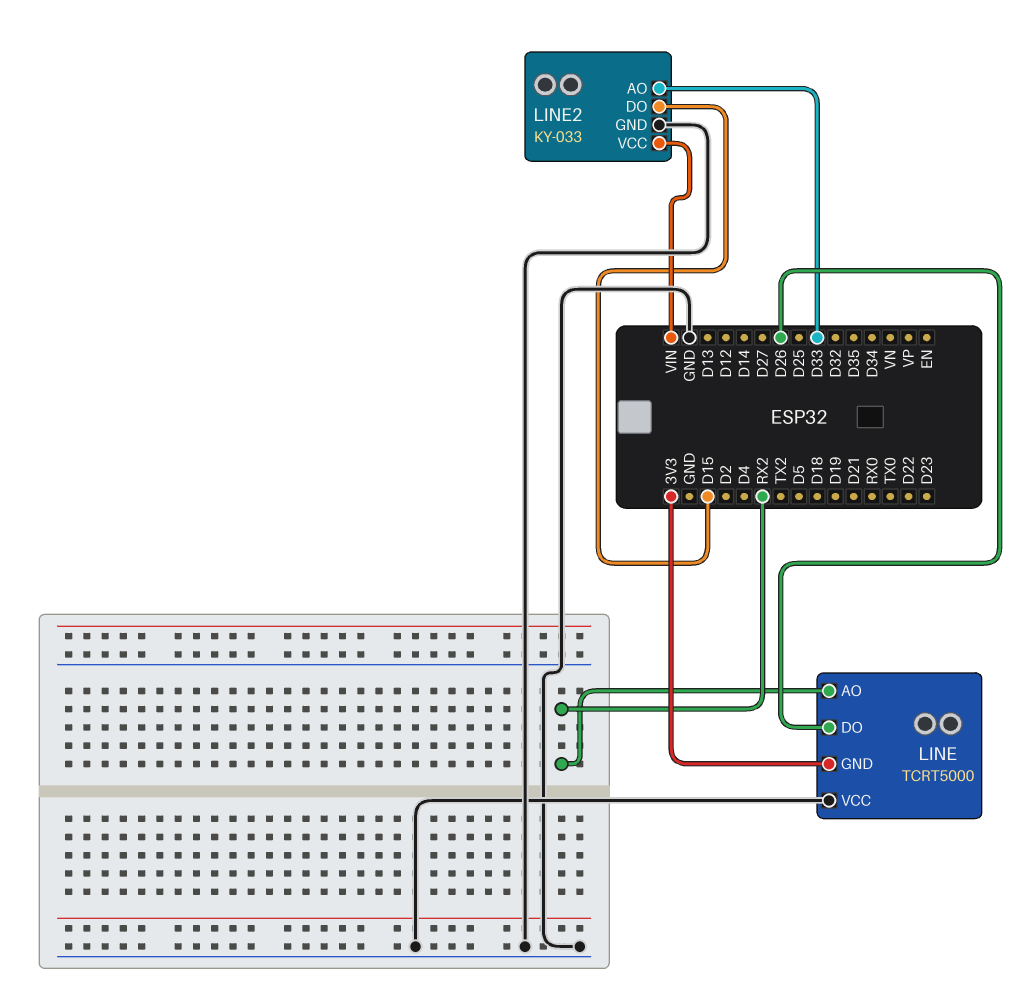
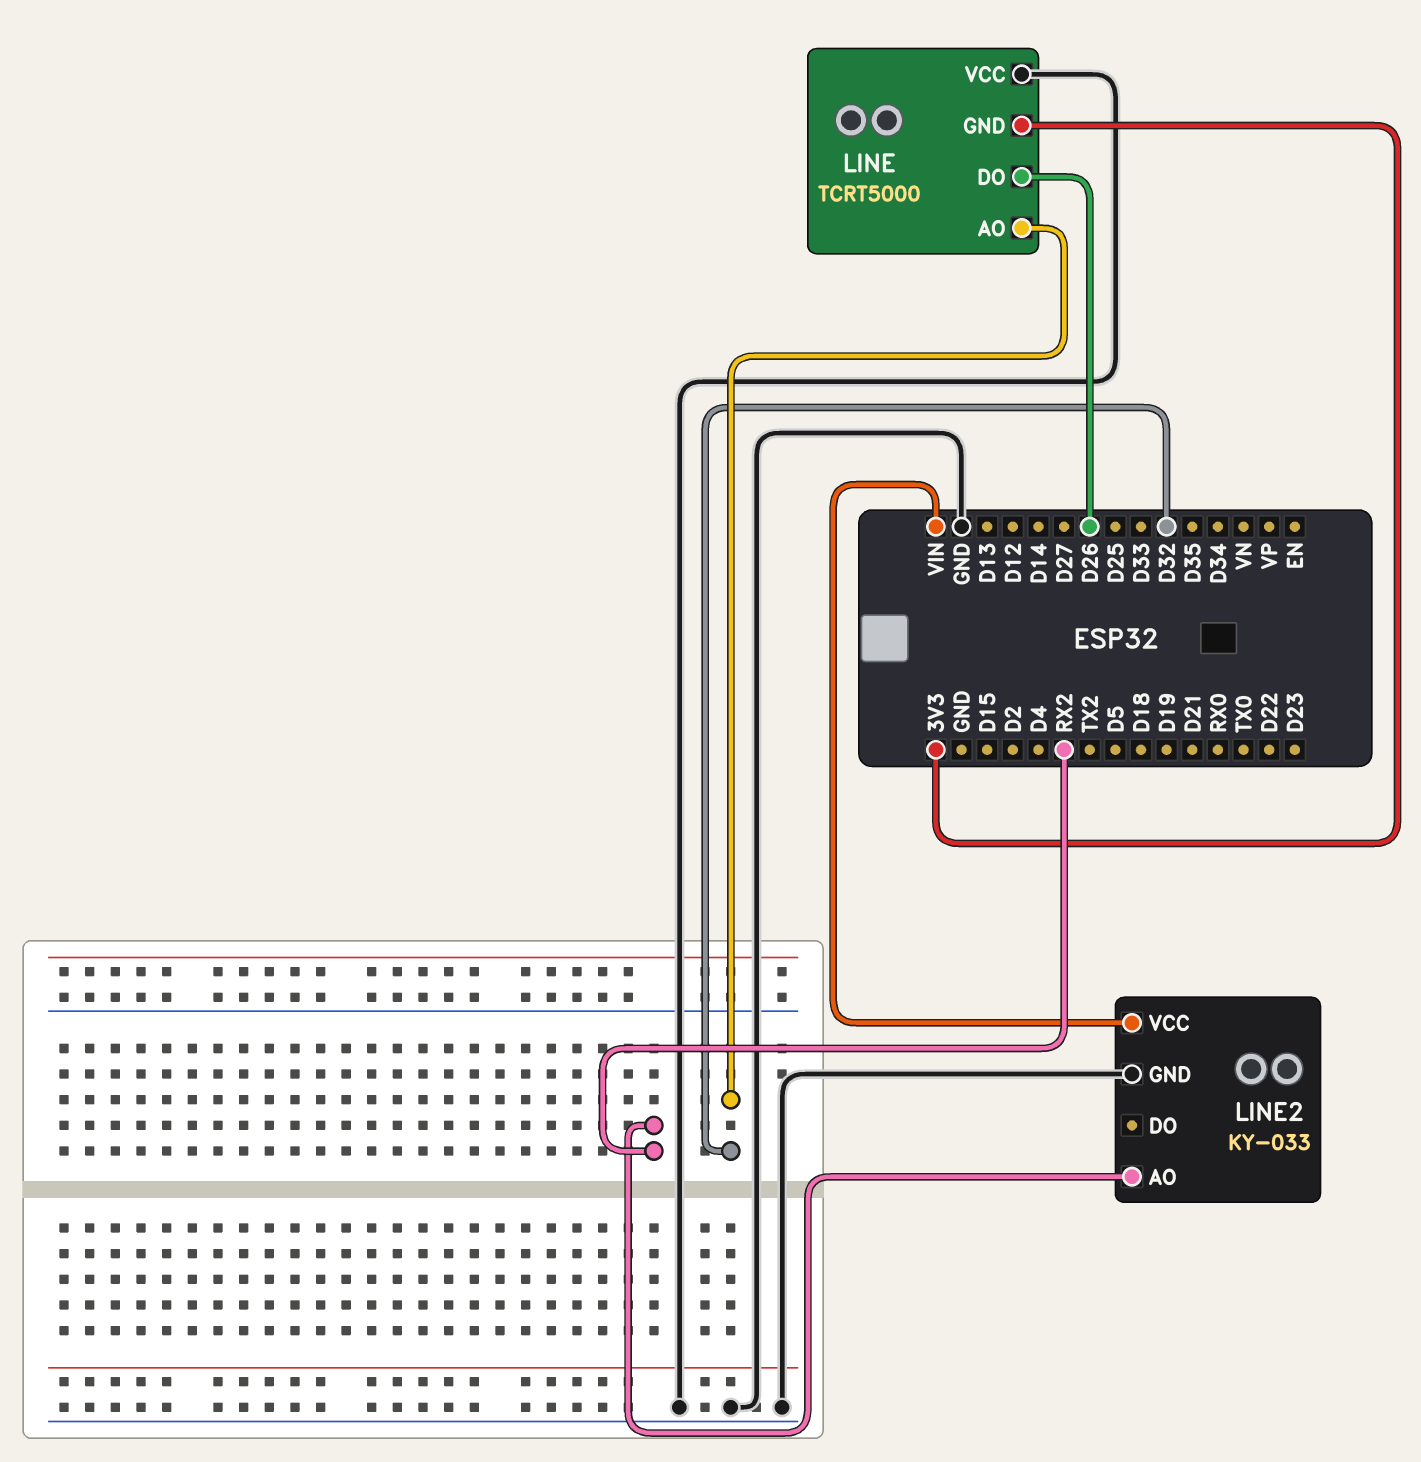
LINE pin AO: RX2 -> D32
LINE2 pin AO: D33 -> RX2
LINE2 pin DO: D15 -> none

